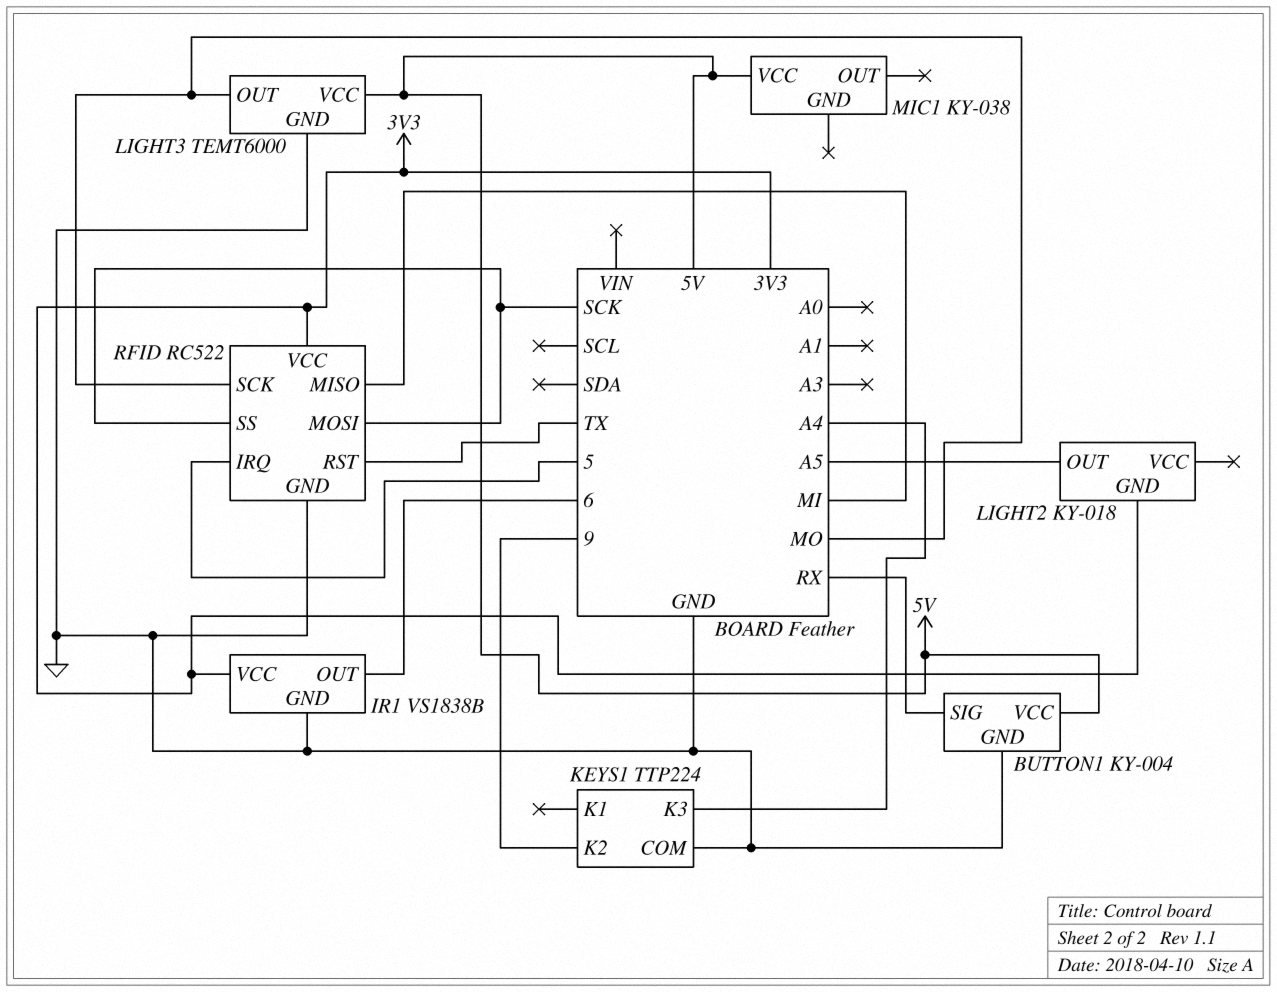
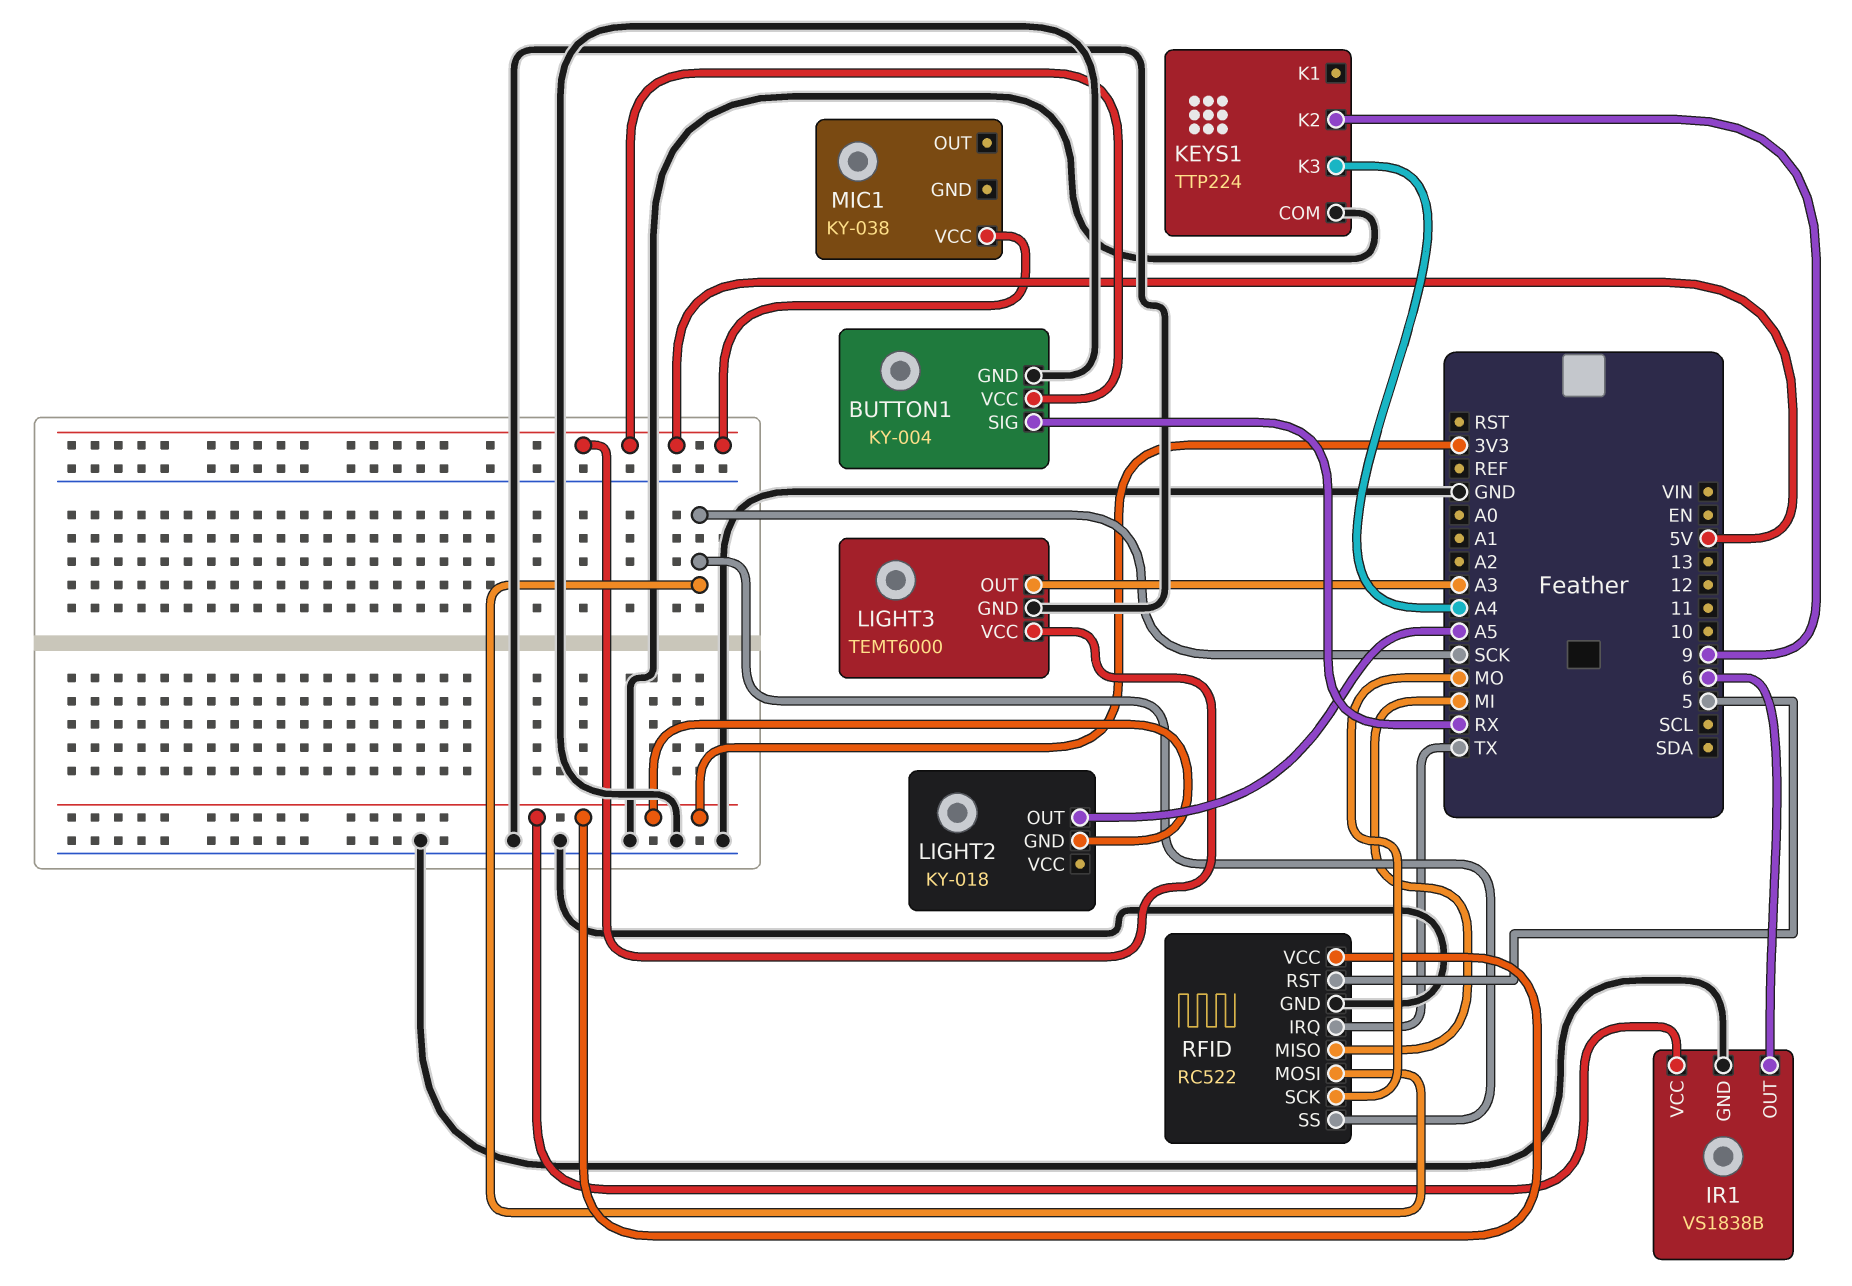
LIGHT3 pin OUT: MO -> A3
RFID pin IRQ: 5 -> TX
RFID pin RST: TX -> 5

